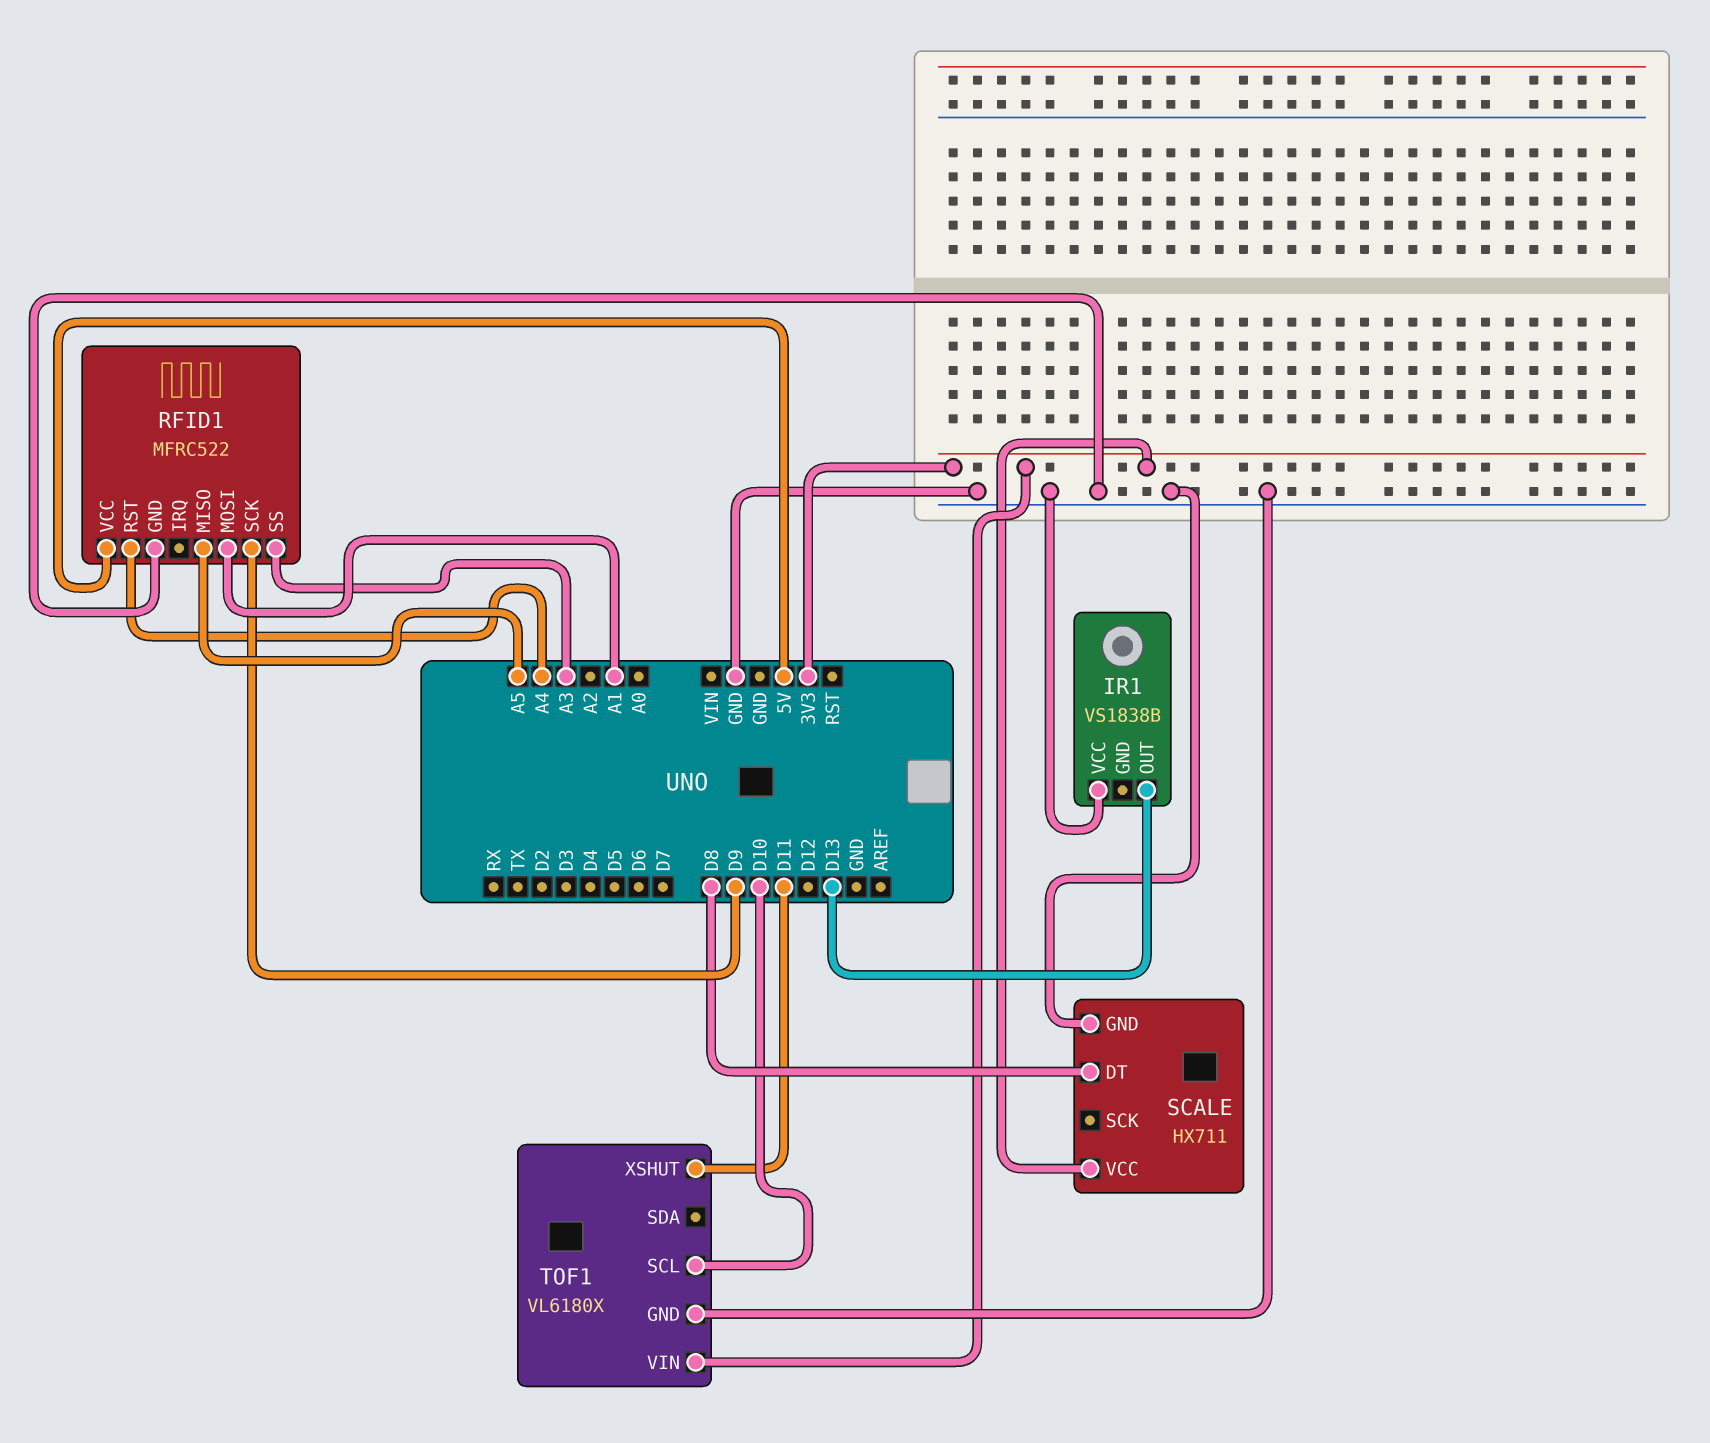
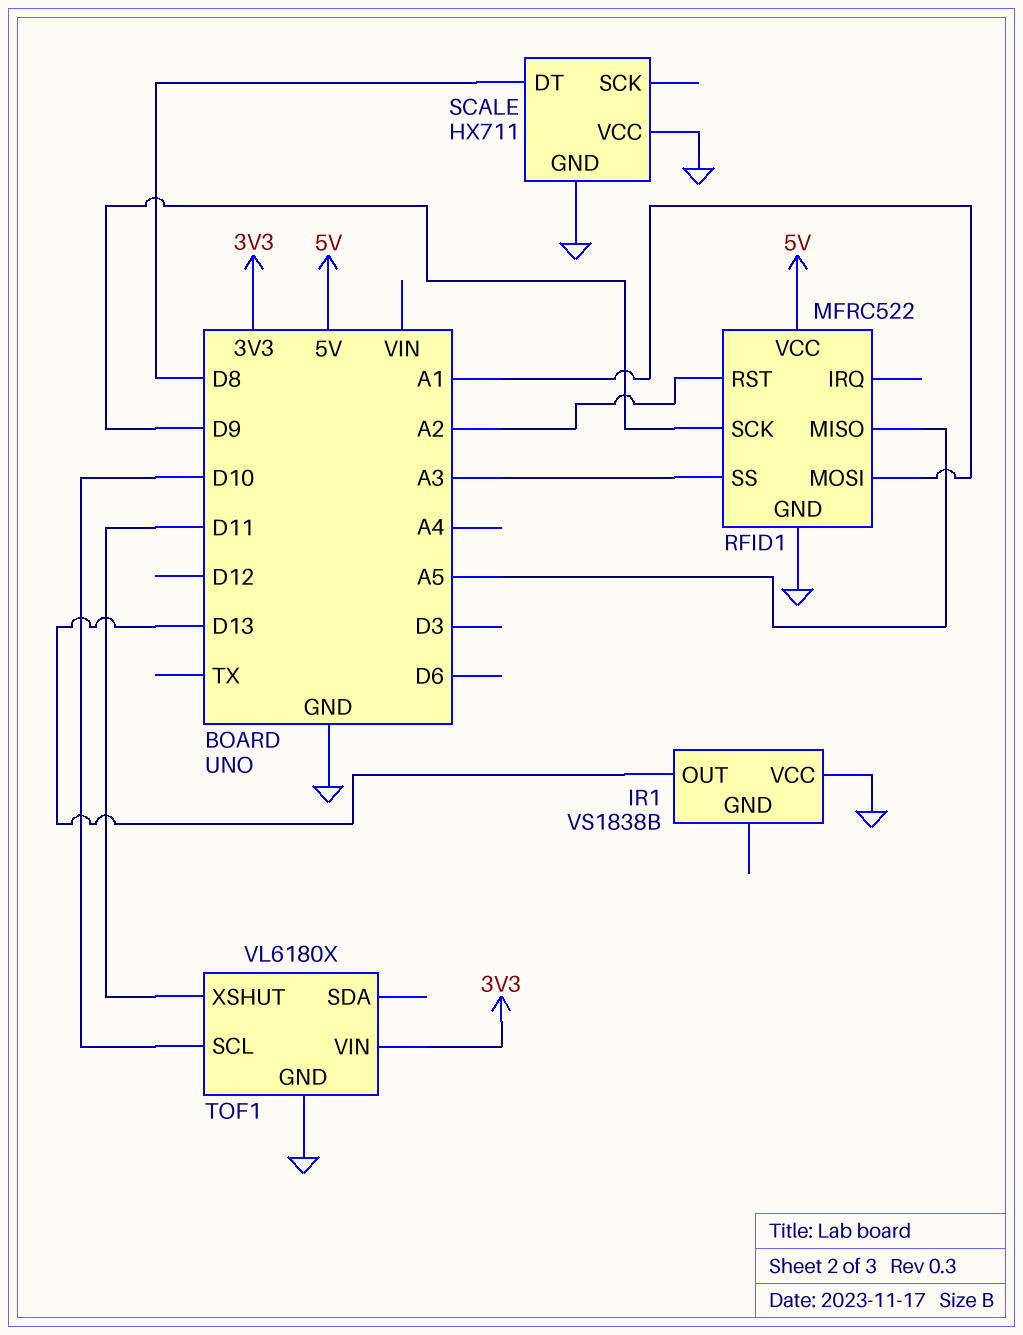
RFID1 pin RST: A4 -> A2
SCALE pin VCC: 3V3 -> GND

